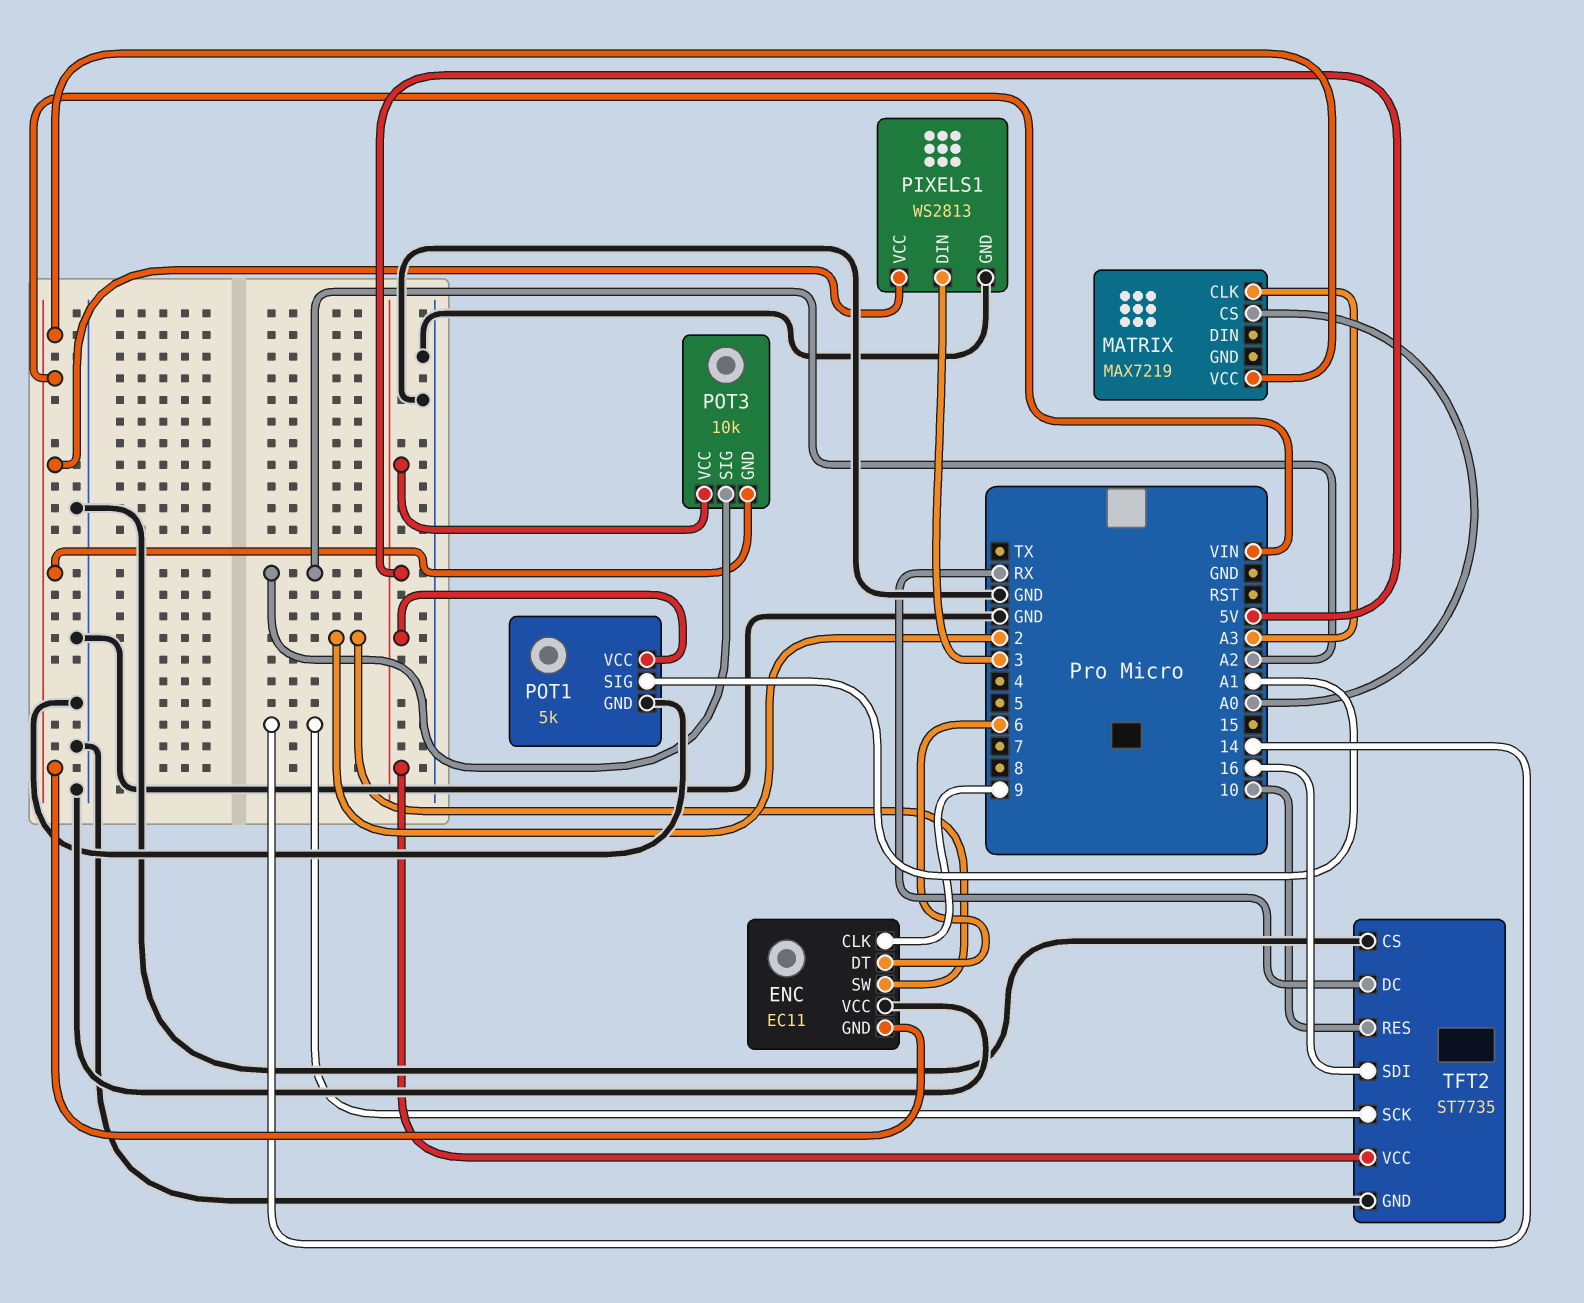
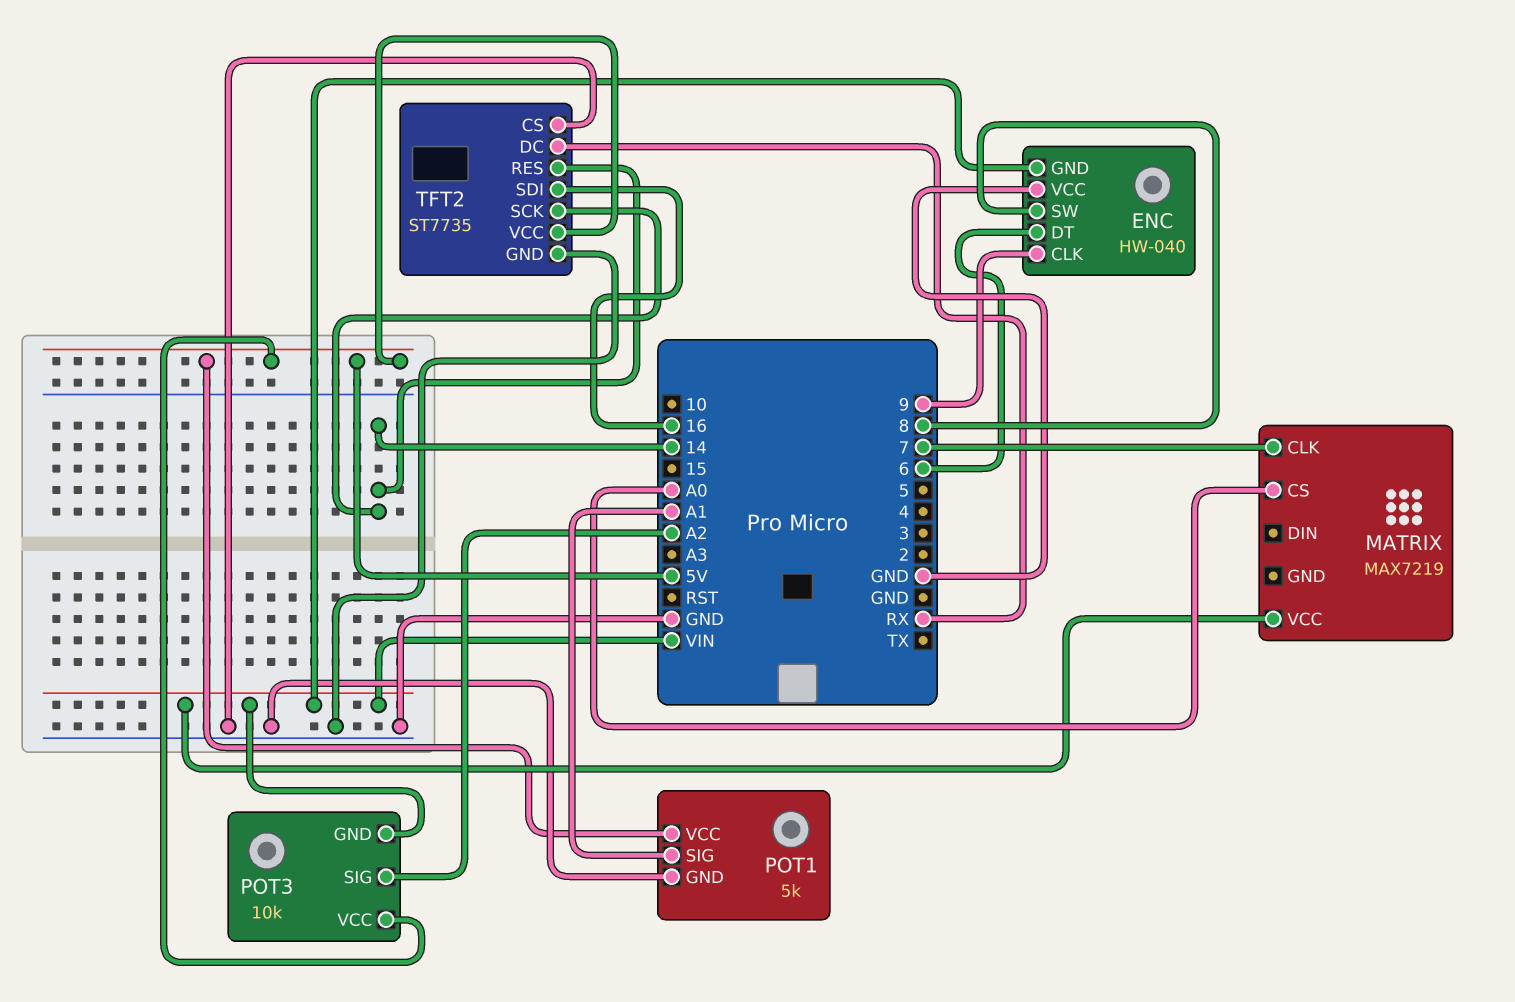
ENC: EC11 -> HW-040
ENC pin SW: 2 -> 8
MATRIX pin CLK: A3 -> 7
PIXELS1: WS2813 -> none
PIXELS1 pin DIN: 3 -> none
PIXELS1 pin GND: GND -> none
PIXELS1 pin VCC: VIN -> none
TFT2 pin RES: 10 -> 14

